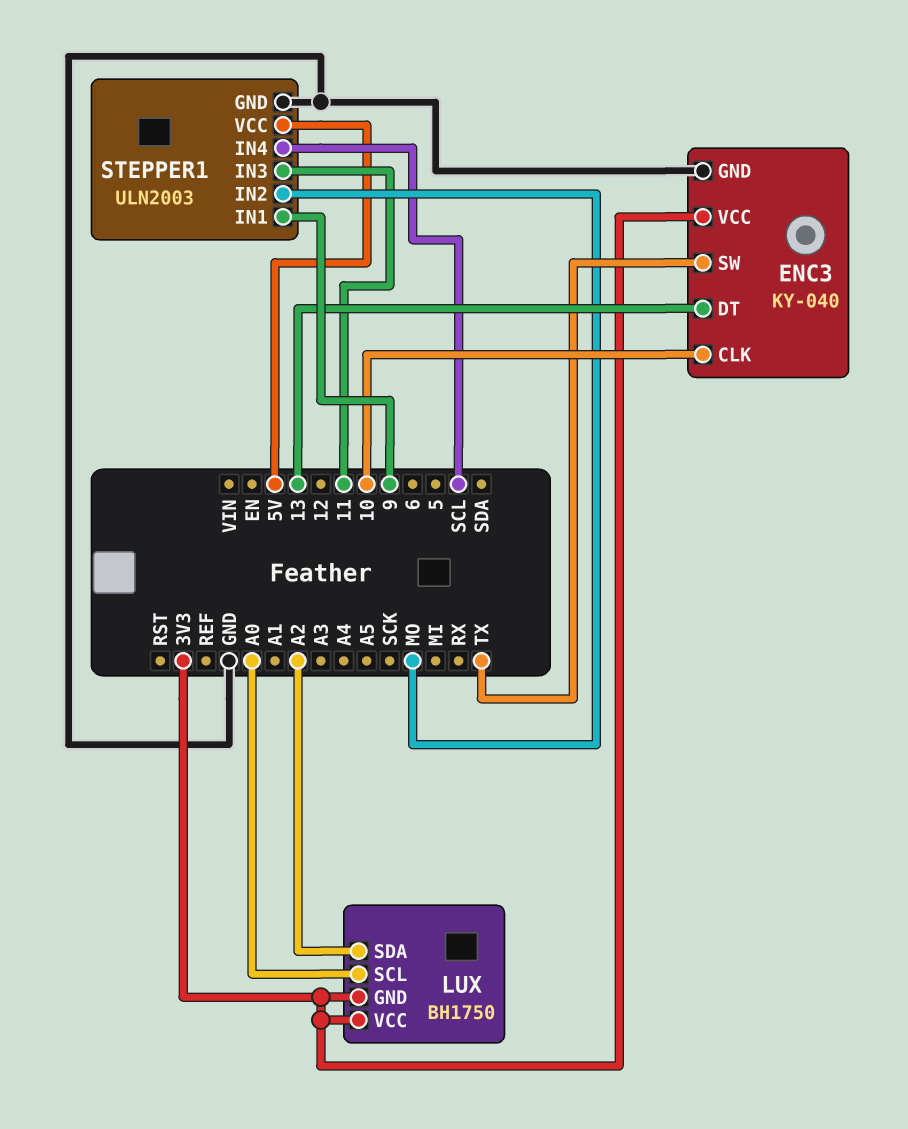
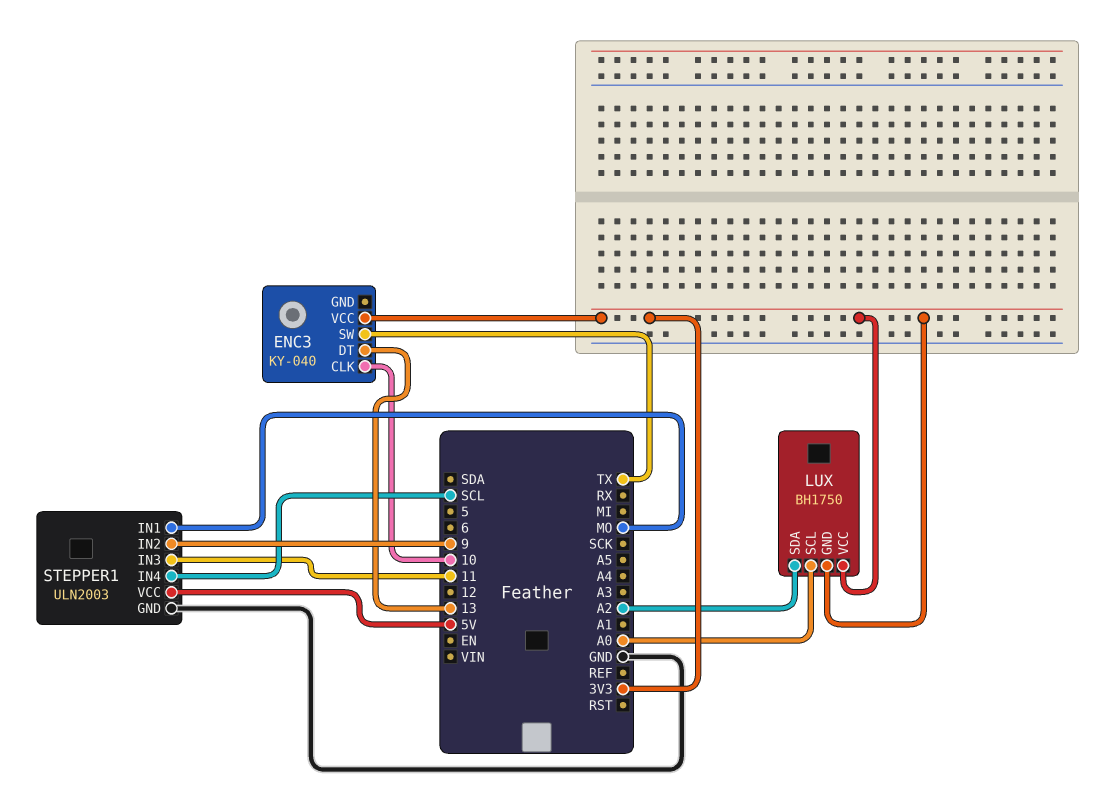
ENC3 pin GND: GND -> none
STEPPER1 pin IN1: 9 -> MO
STEPPER1 pin IN2: MO -> 9

